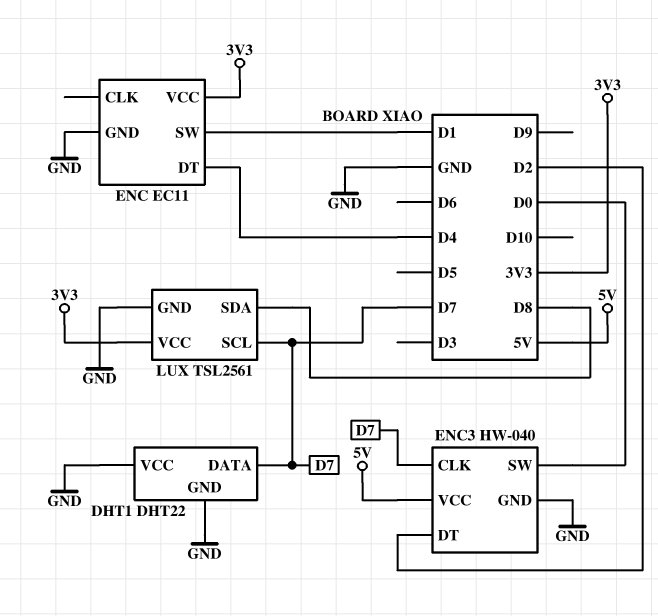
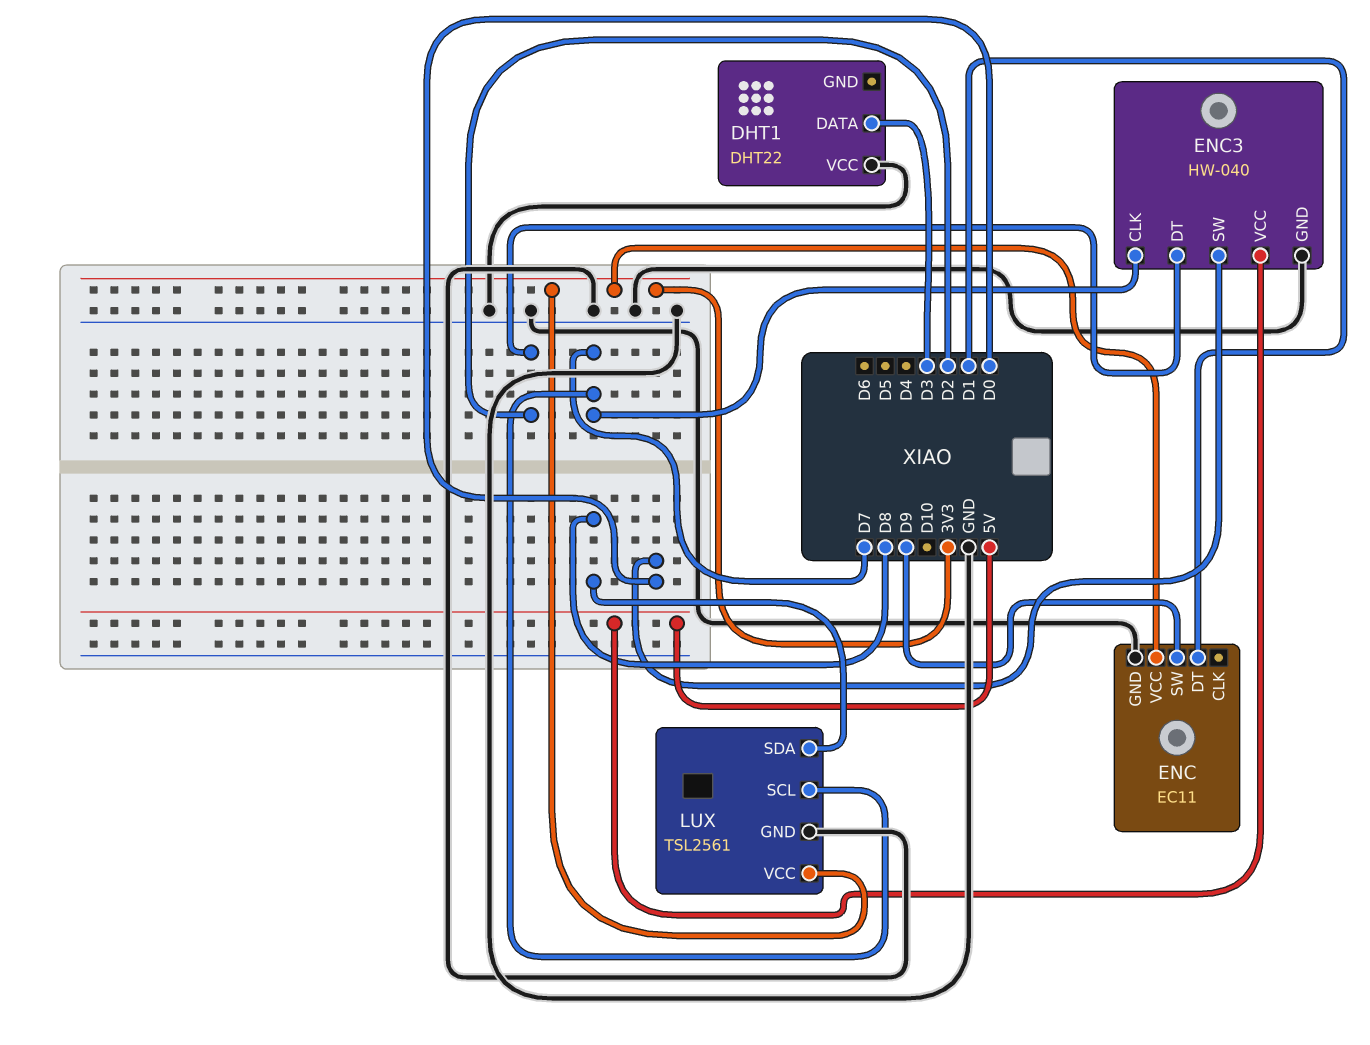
DHT1 pin DATA: D7 -> D3
DHT1 pin GND: GND -> none
ENC pin DT: D4 -> D1
ENC pin SW: D1 -> D9

